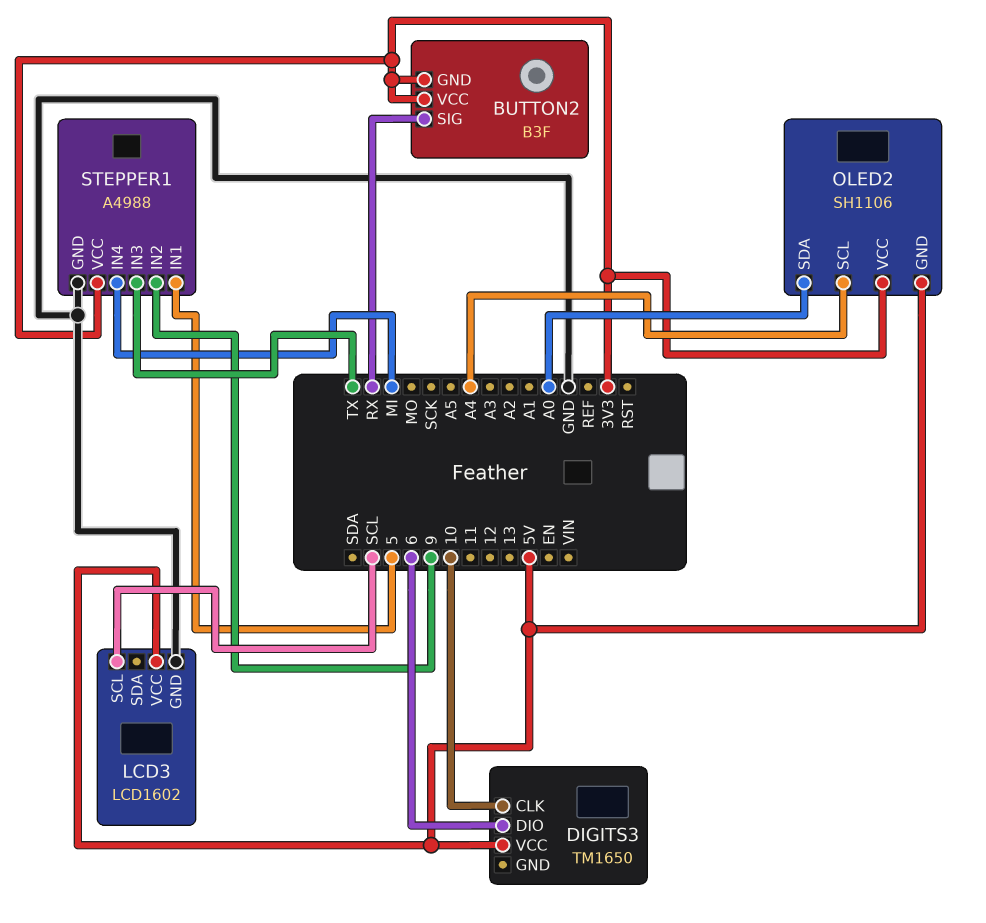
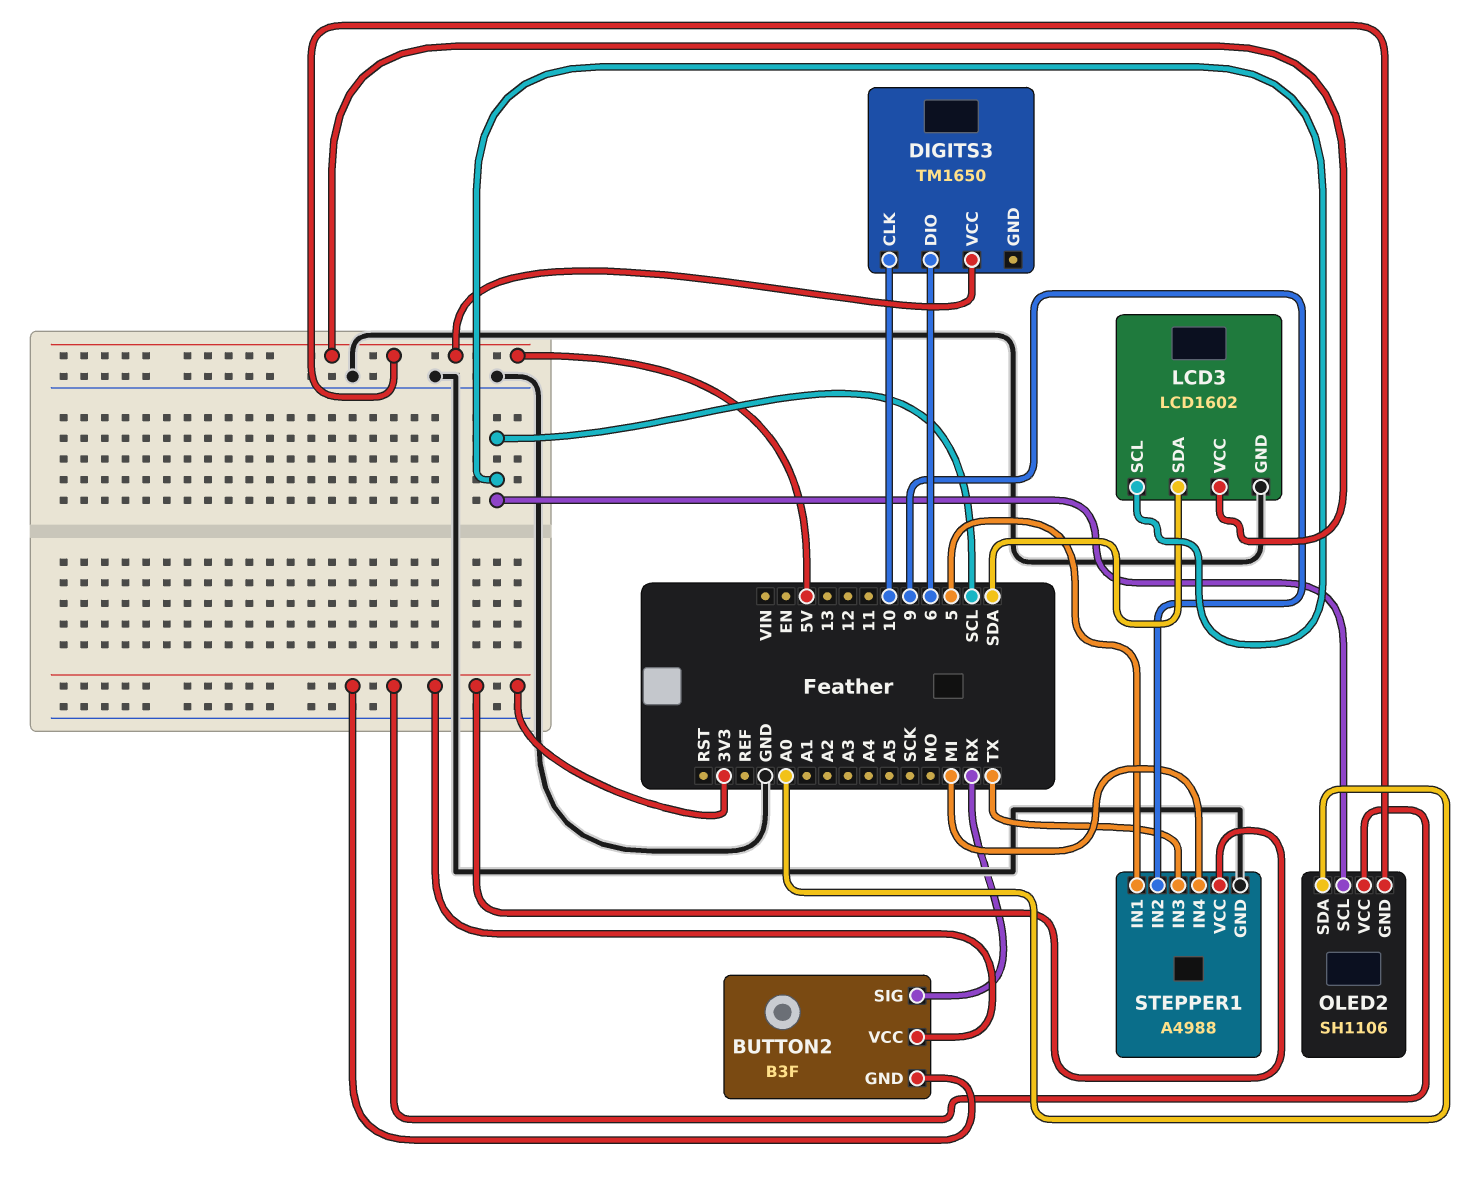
LCD3 pin SDA: none -> SDA
OLED2 pin SCL: A4 -> SCL

